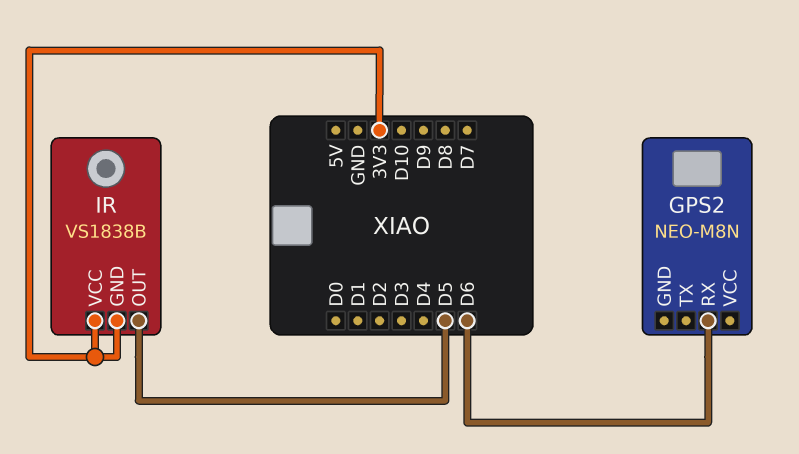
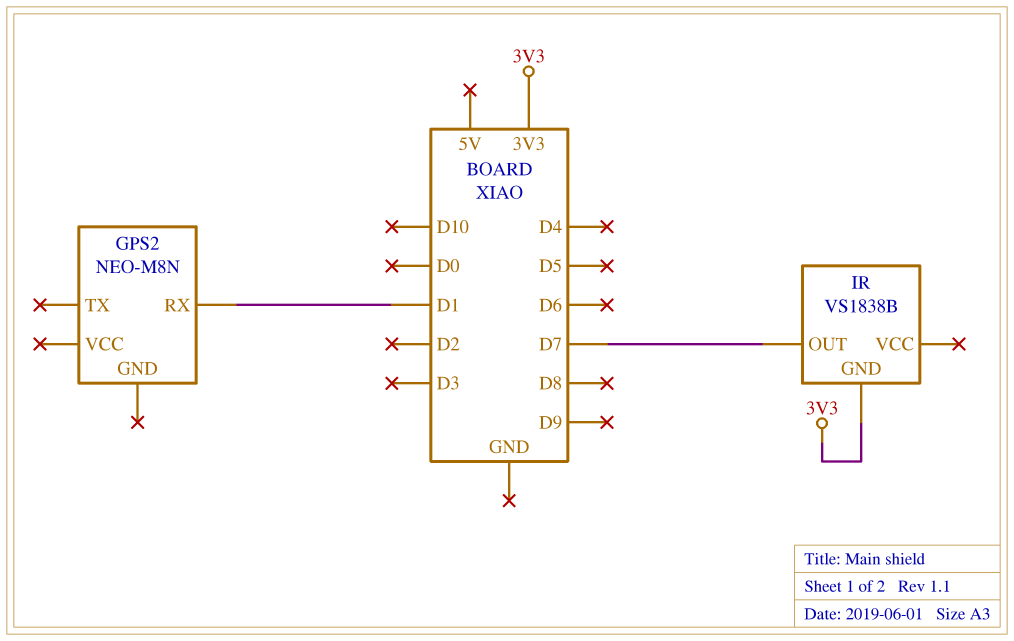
GPS2 pin RX: D6 -> D1
IR pin OUT: D5 -> D7
IR pin VCC: 3V3 -> none

